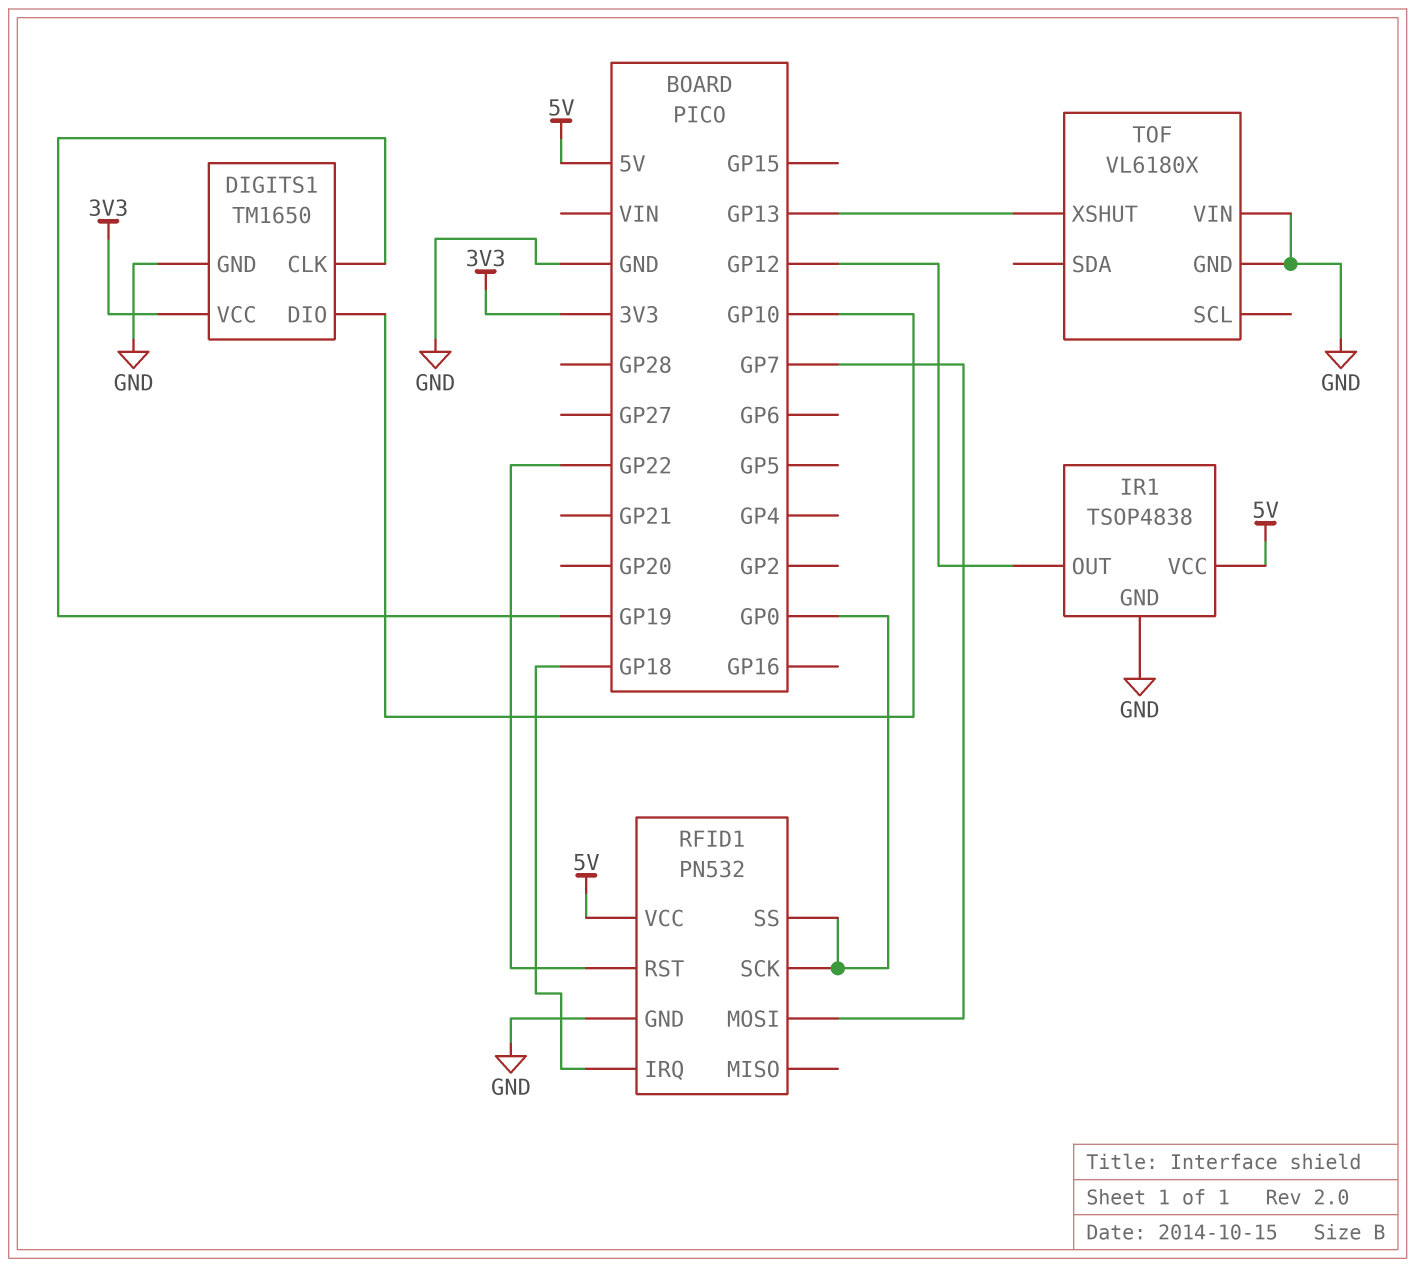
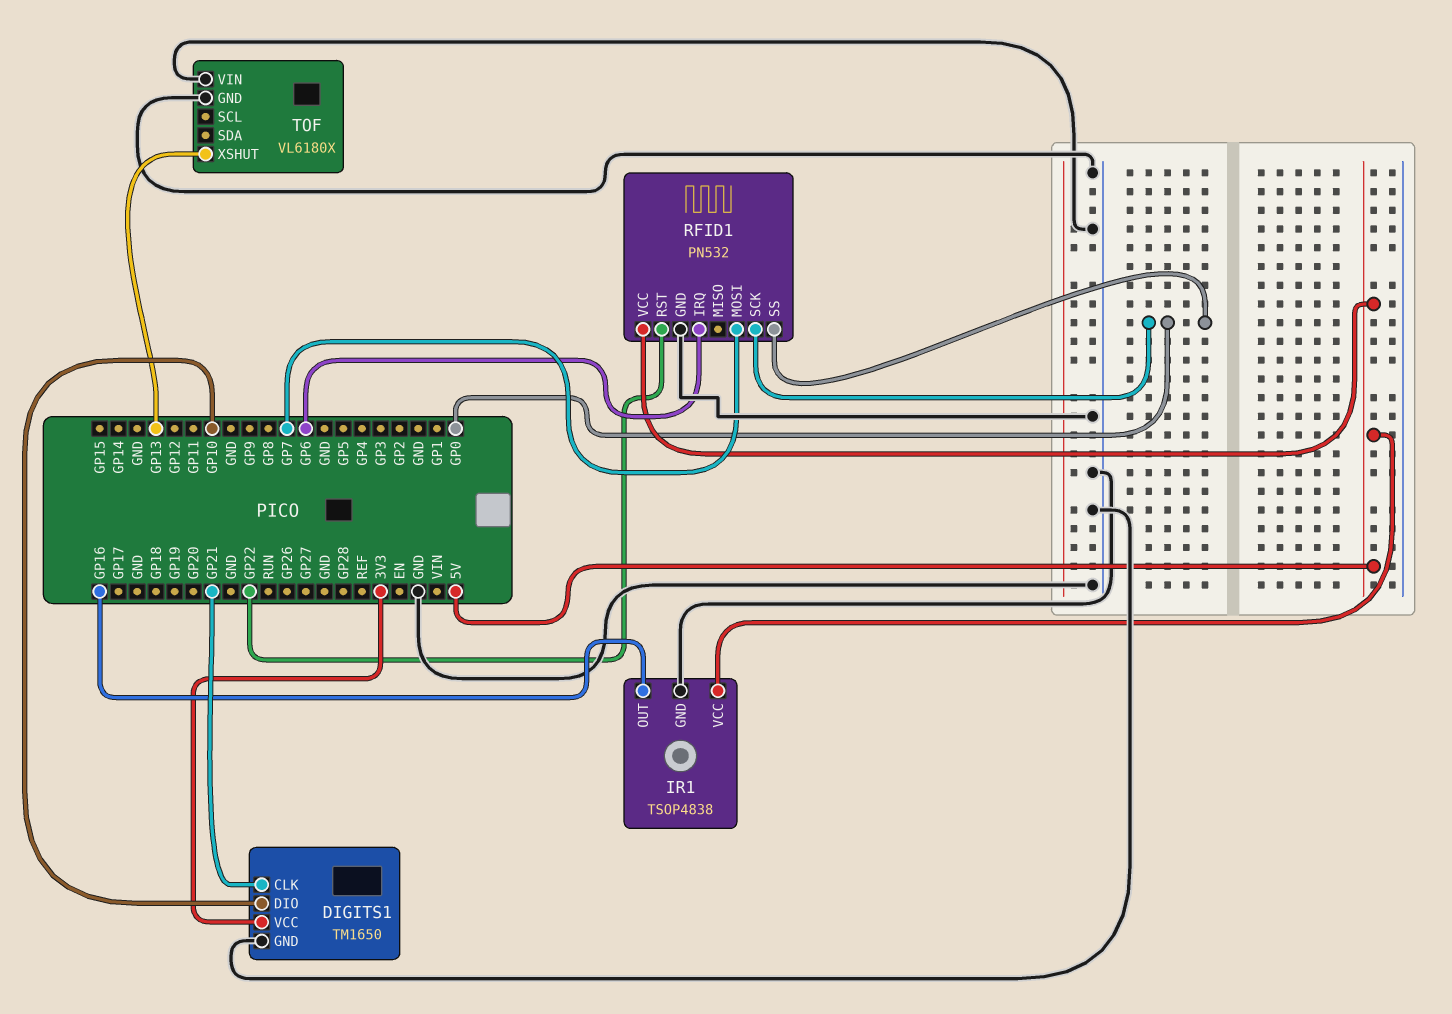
DIGITS1 pin CLK: GP19 -> GP21
IR1 pin OUT: GP12 -> GP16
RFID1 pin IRQ: GP18 -> GP6

